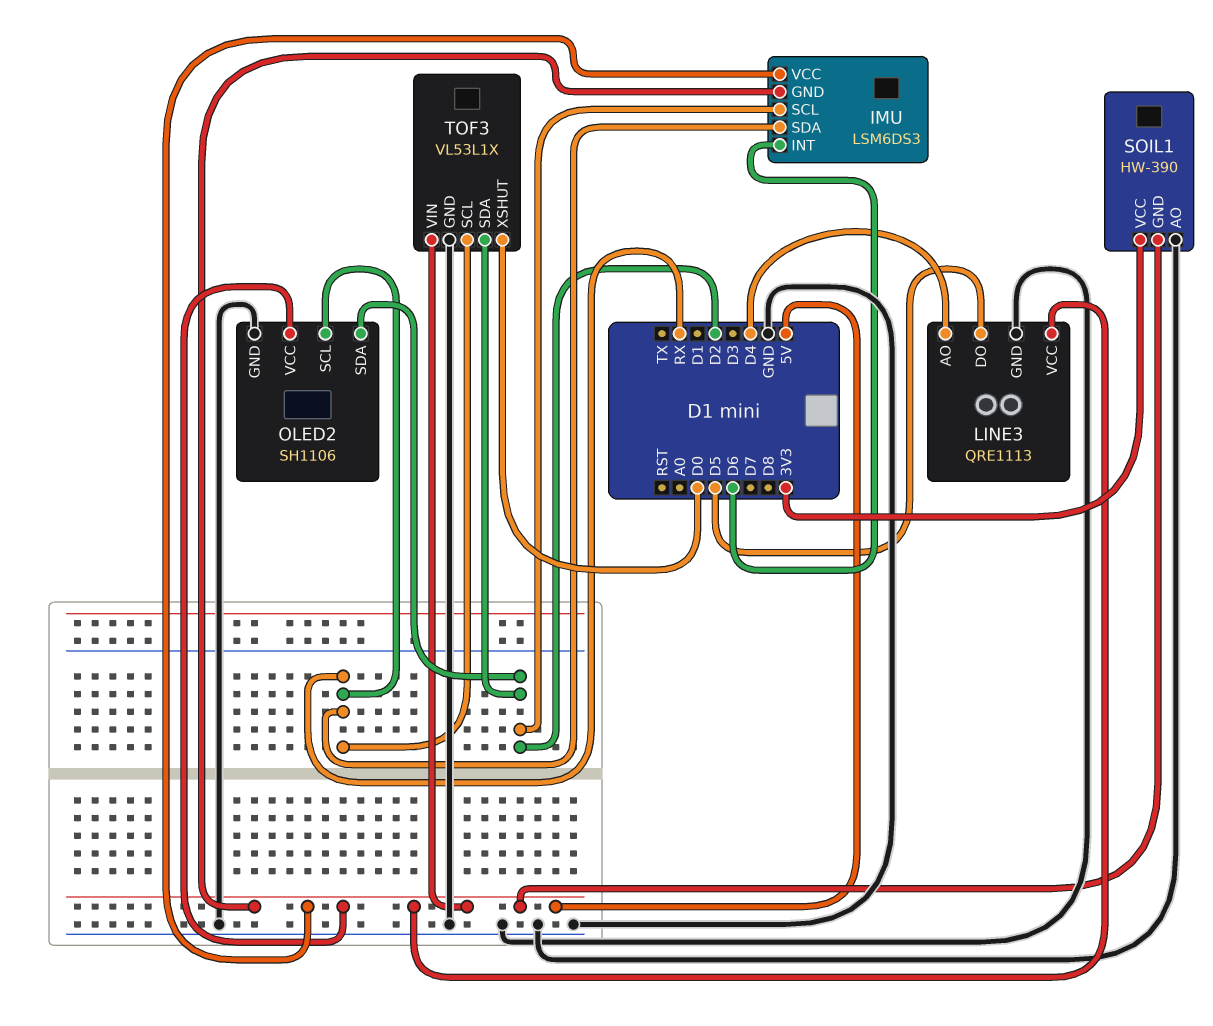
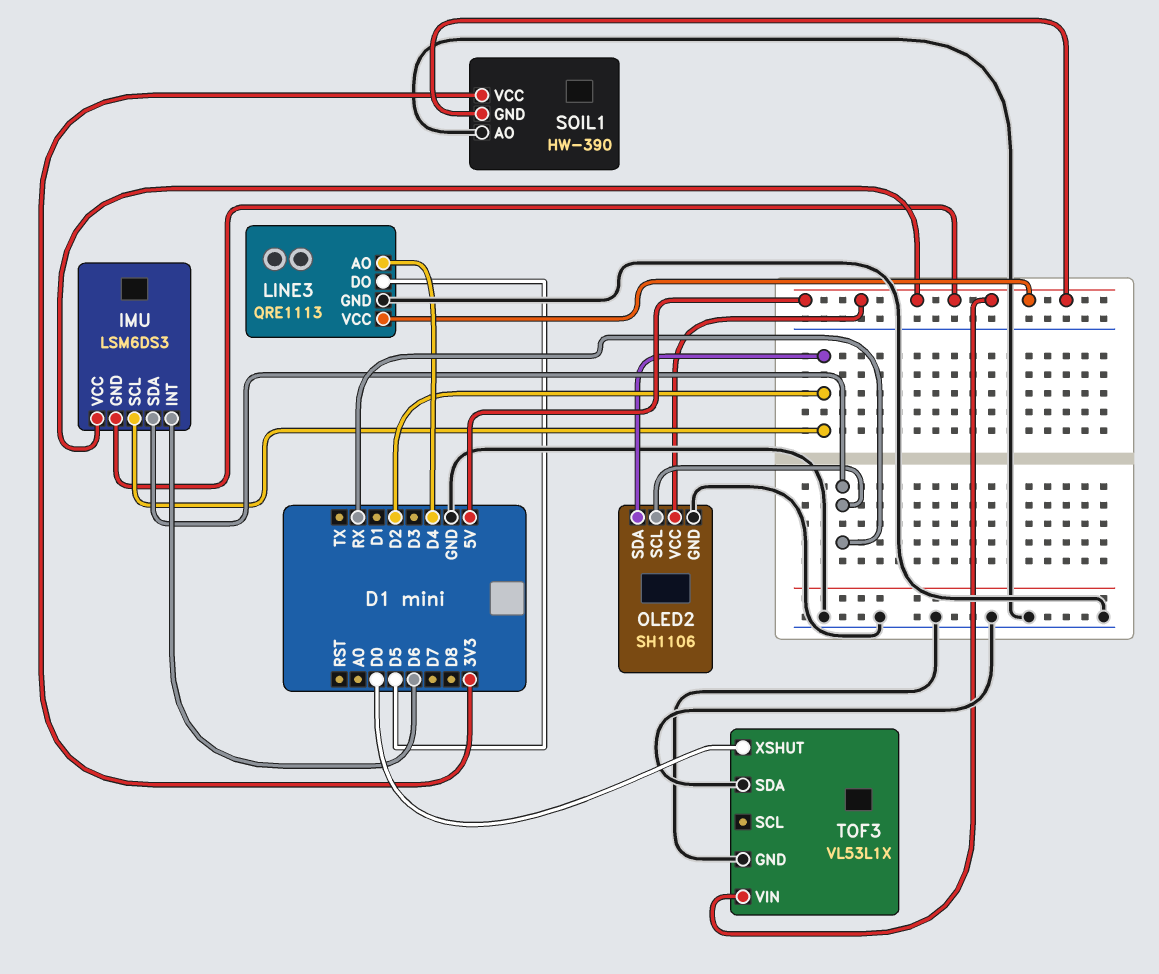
TOF3 pin SCL: RX -> none
TOF3 pin SDA: D2 -> GND

